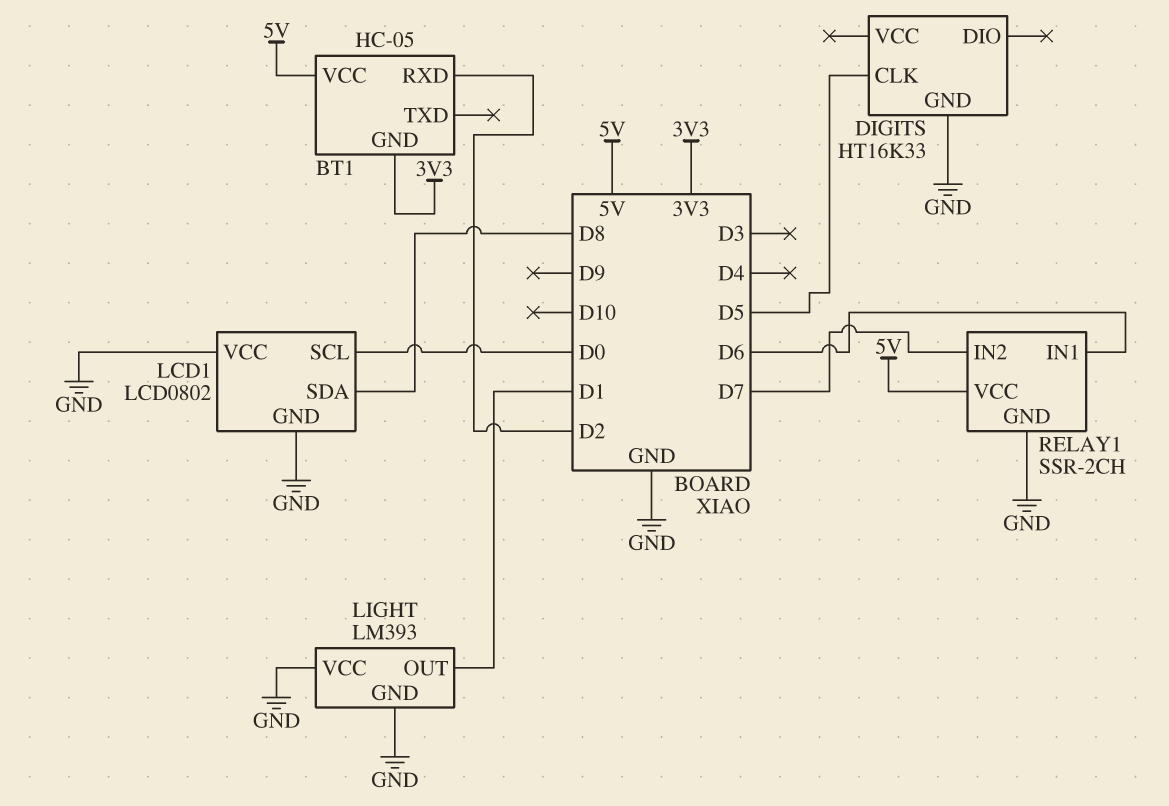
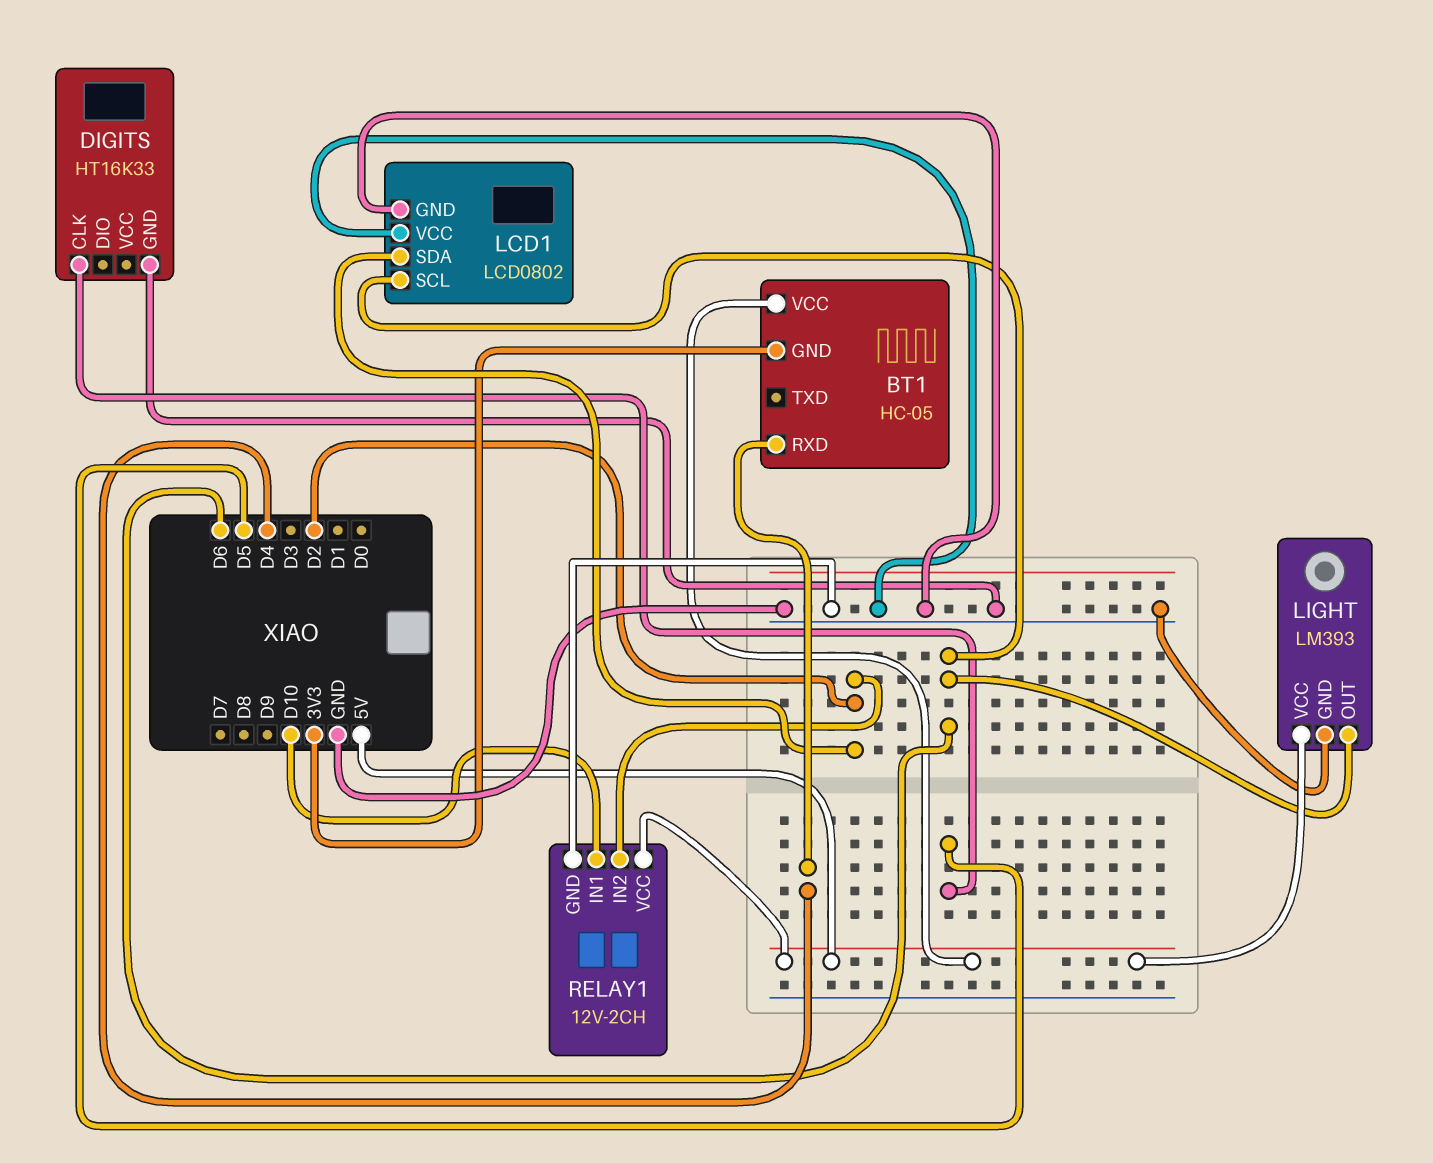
BT1 pin RXD: D2 -> D4
LCD1 pin SCL: D0 -> D6
LCD1 pin SDA: D8 -> D2
LIGHT pin OUT: D1 -> D6
LIGHT pin VCC: GND -> 5V
RELAY1: SSR-2CH -> 12V-2CH
RELAY1 pin IN1: D6 -> D10
RELAY1 pin IN2: D7 -> D2

